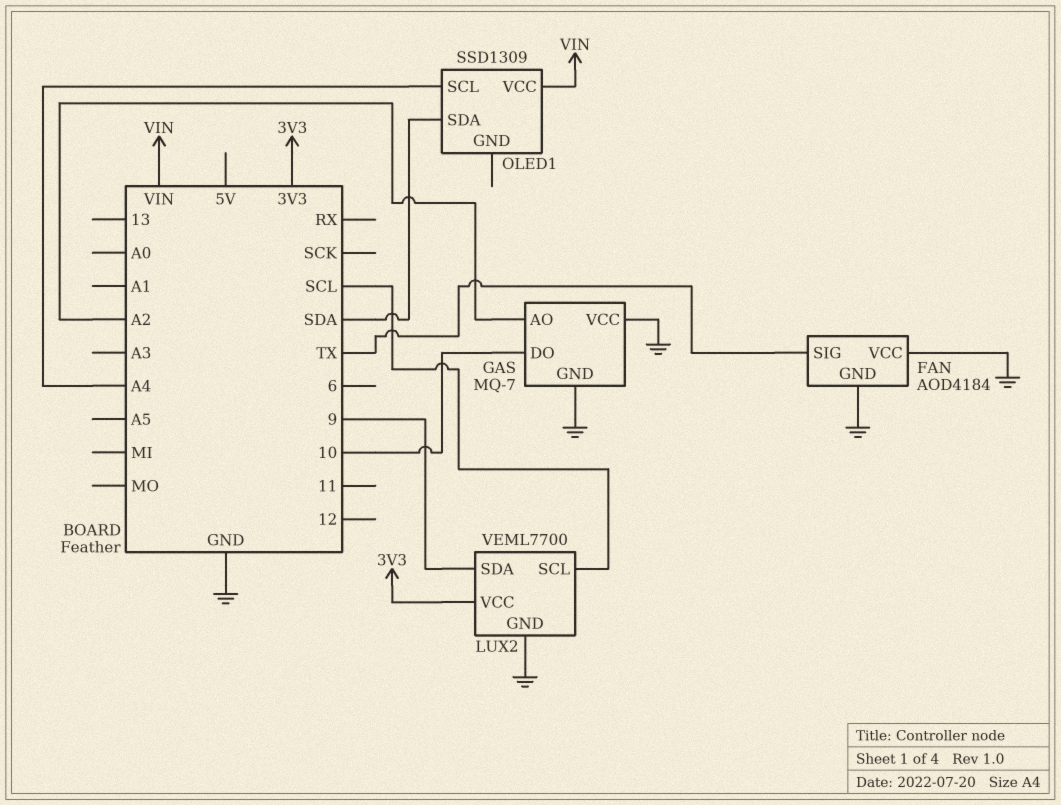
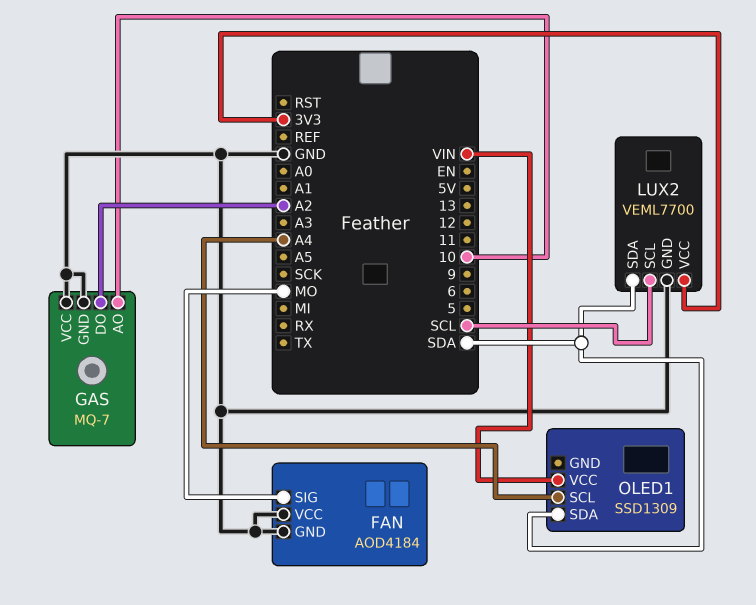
FAN pin SIG: TX -> MO
GAS pin AO: A2 -> 10
GAS pin DO: 10 -> A2
LUX2 pin SDA: 9 -> SDA

